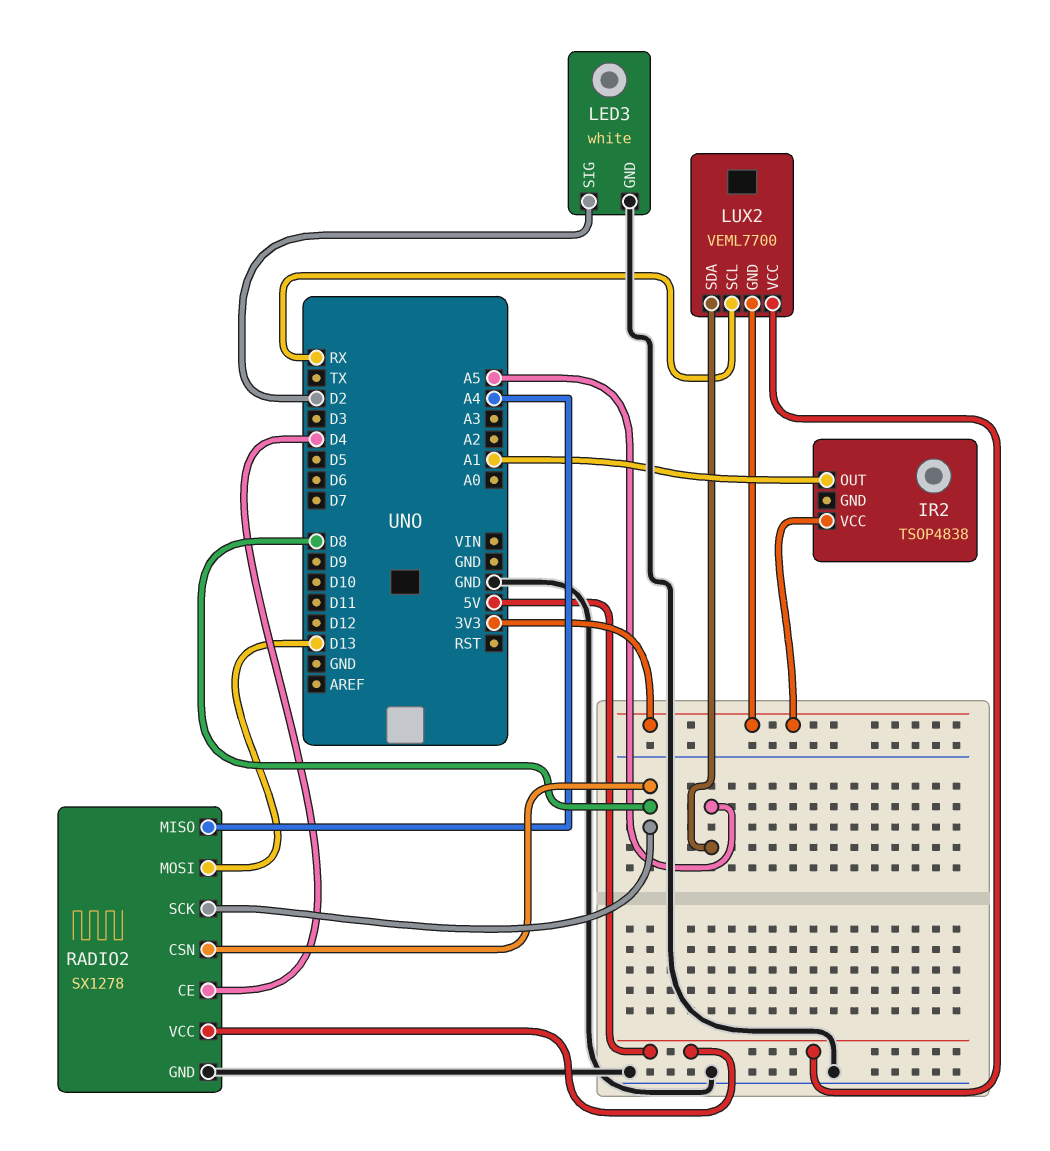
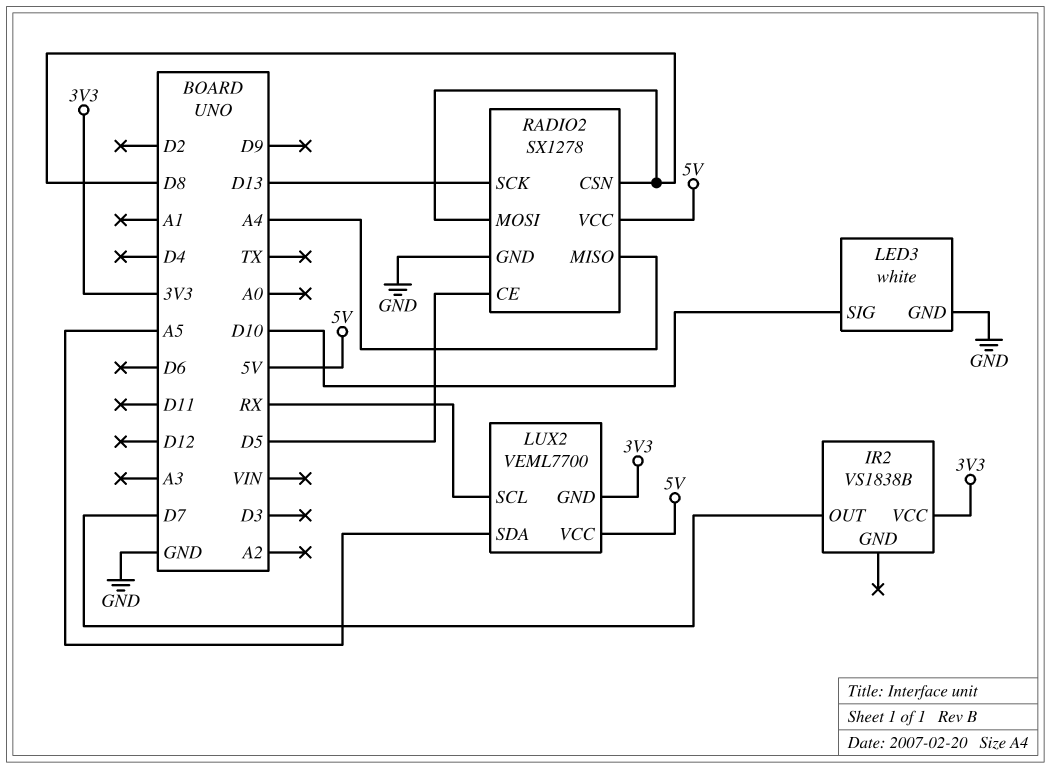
IR2: TSOP4838 -> VS1838B
IR2 pin OUT: A1 -> D7
LED3 pin SIG: D2 -> D10
RADIO2 pin CE: D4 -> D5
RADIO2 pin MOSI: D13 -> D8
RADIO2 pin SCK: D8 -> D13

